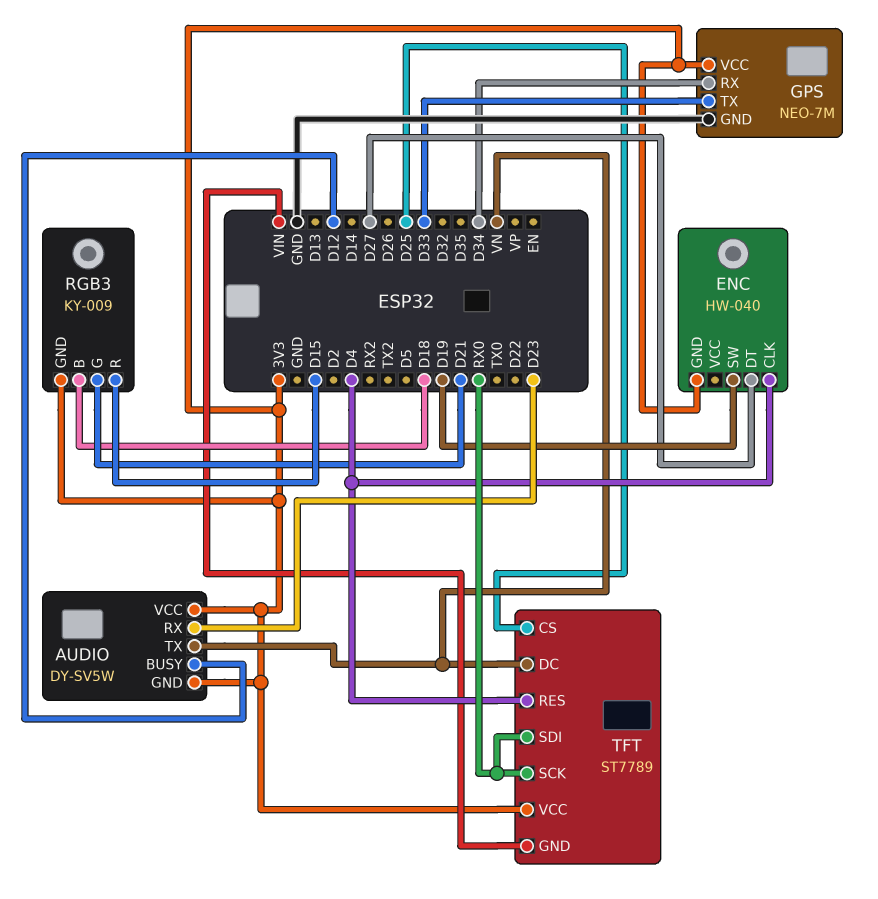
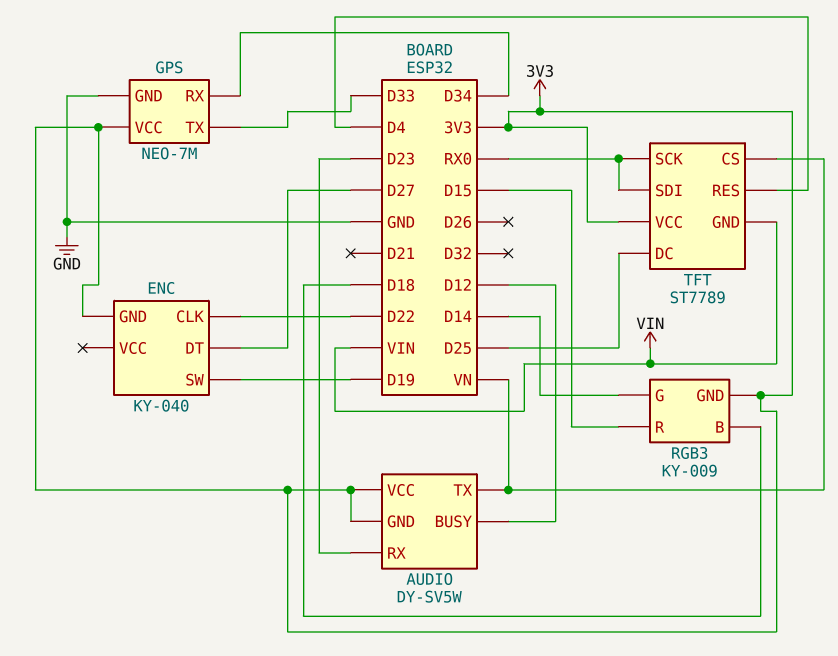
ENC: HW-040 -> KY-040
ENC pin CLK: D4 -> D22
RGB3 pin G: D21 -> D14
TFT pin CS: D25 -> VN
TFT pin DC: VN -> D25

